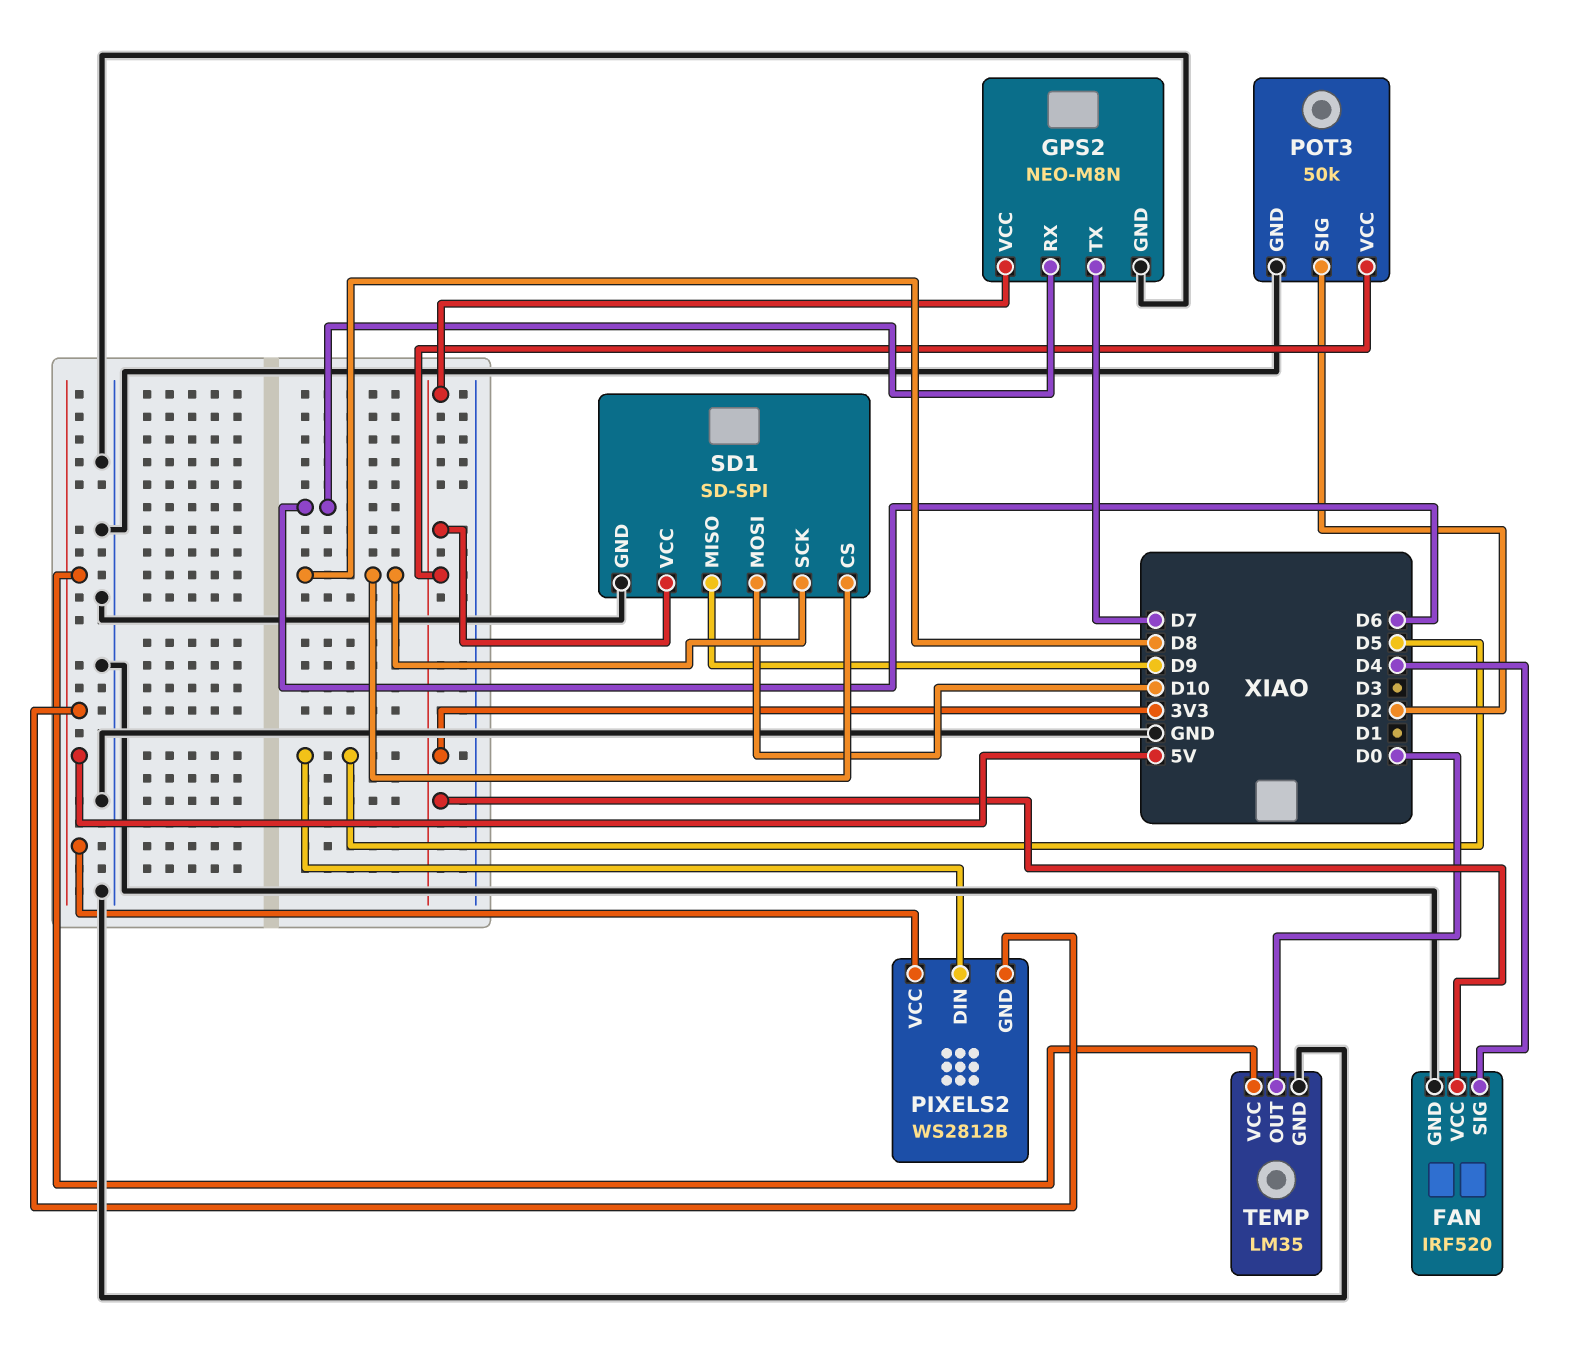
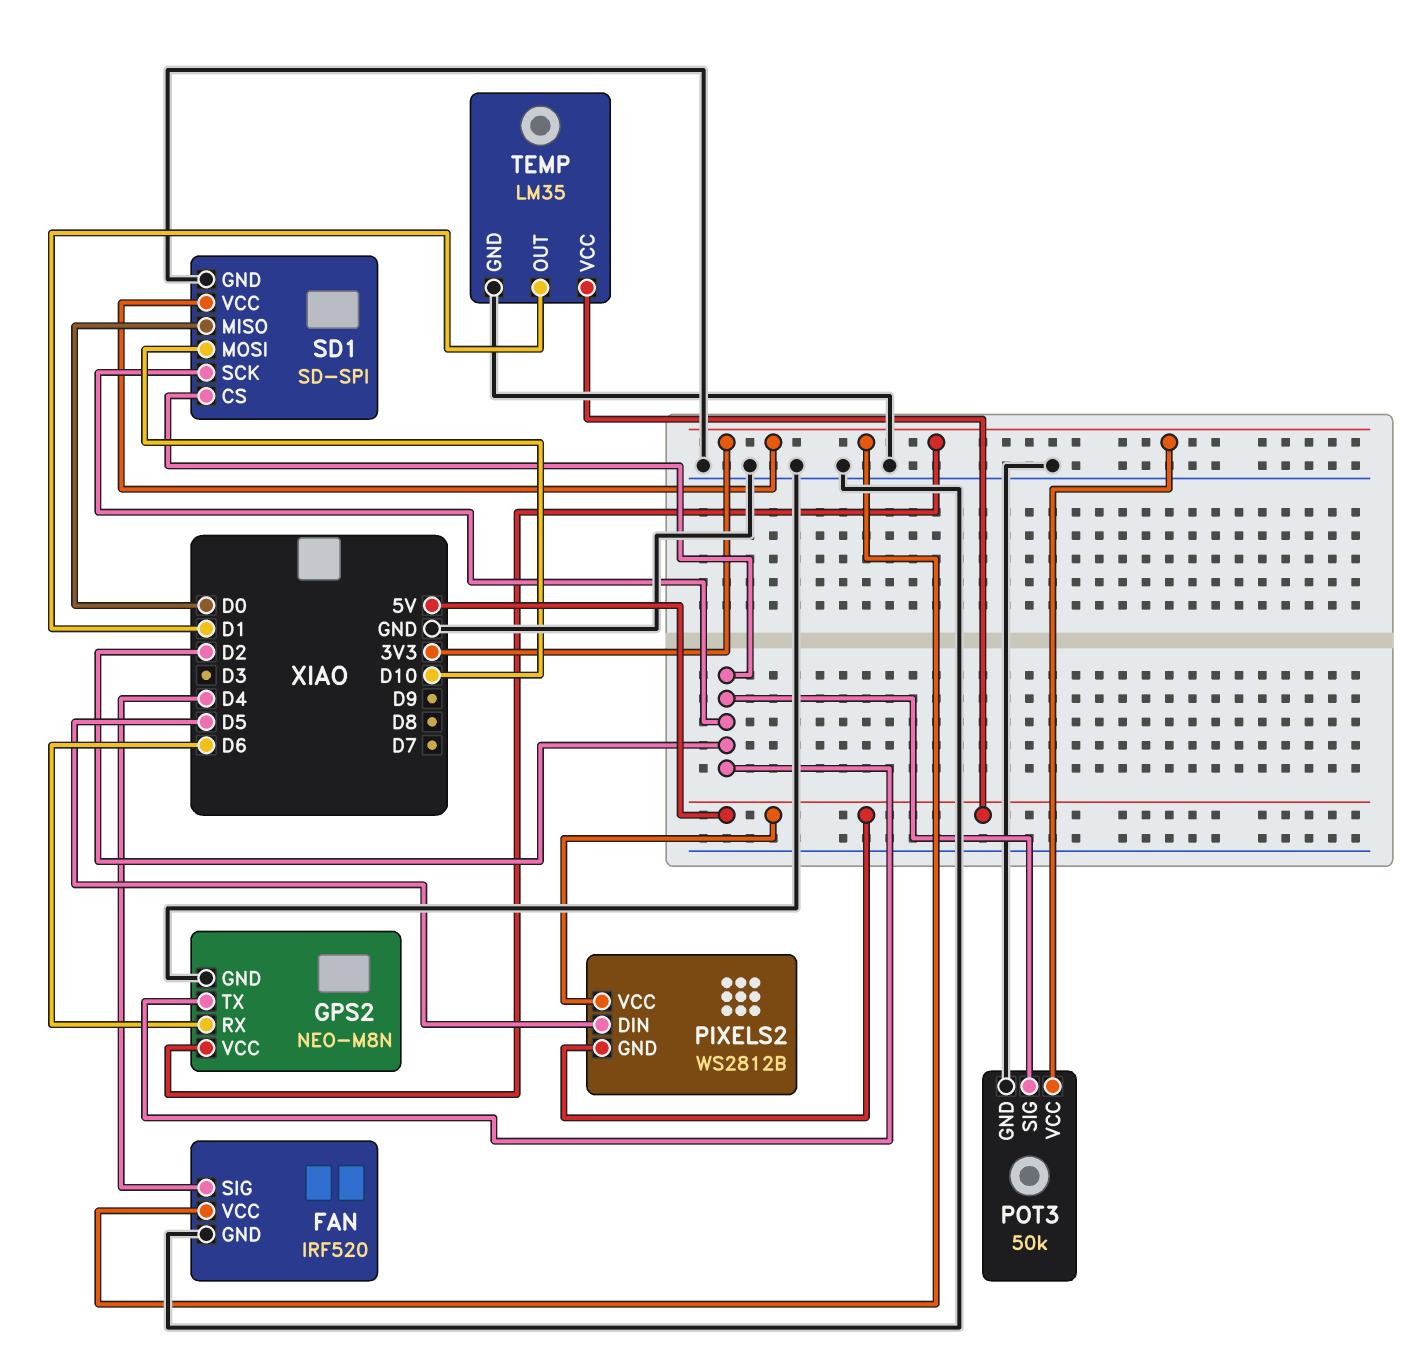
GPS2 pin TX: D7 -> D2
SD1 pin CS: D8 -> D2
SD1 pin MISO: D9 -> D0
SD1 pin SCK: D8 -> D2
TEMP pin OUT: D0 -> D1

